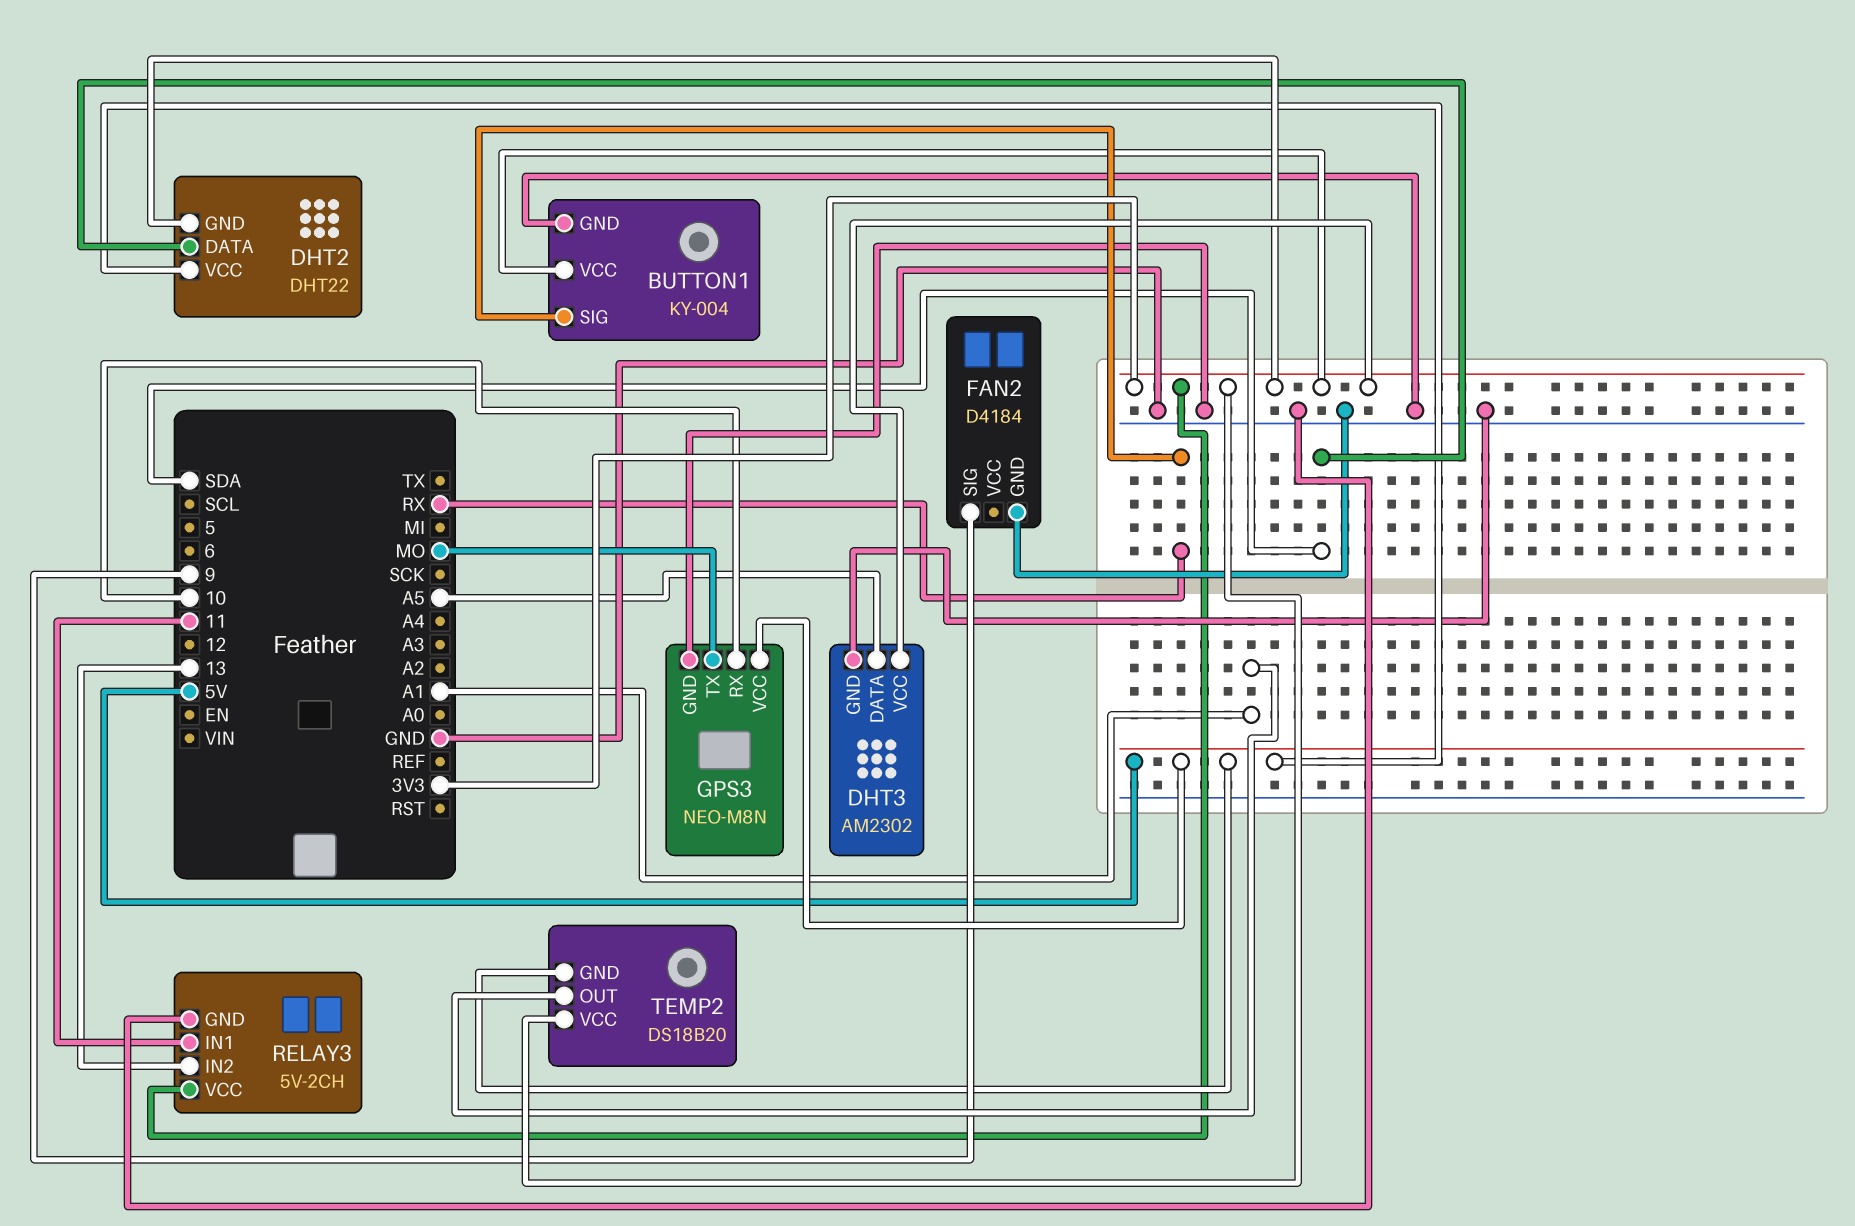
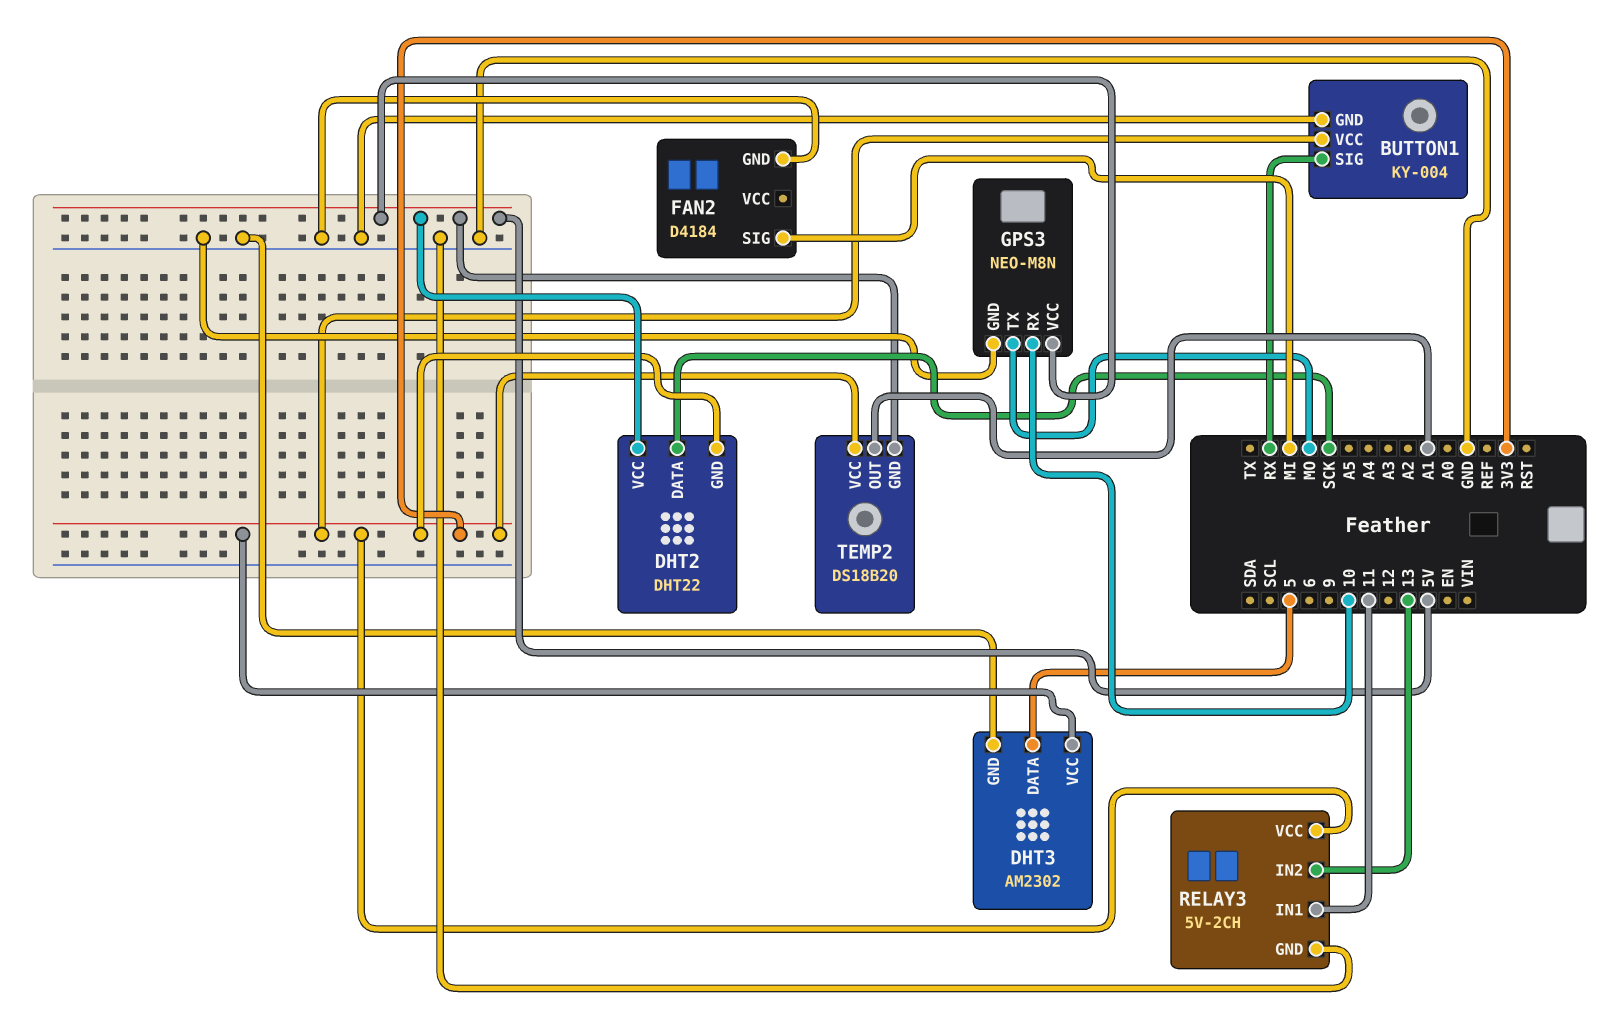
DHT2 pin DATA: SDA -> SCK
DHT3 pin DATA: A5 -> 5
FAN2 pin SIG: 9 -> MI

